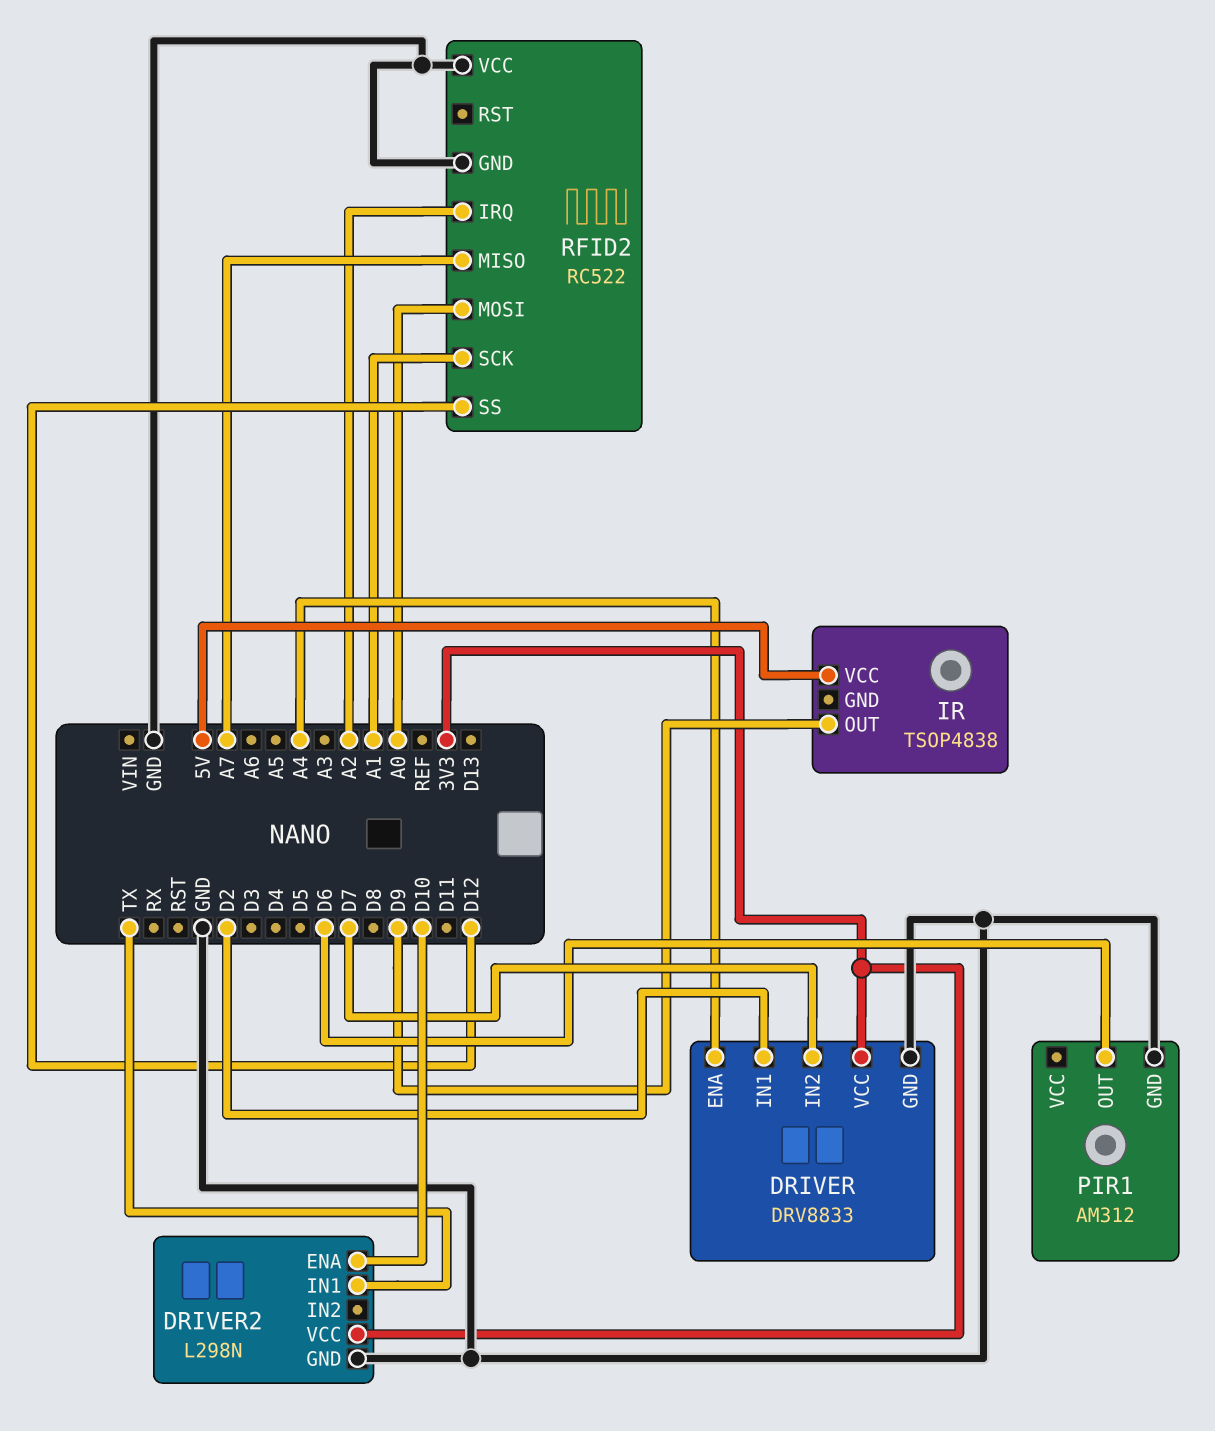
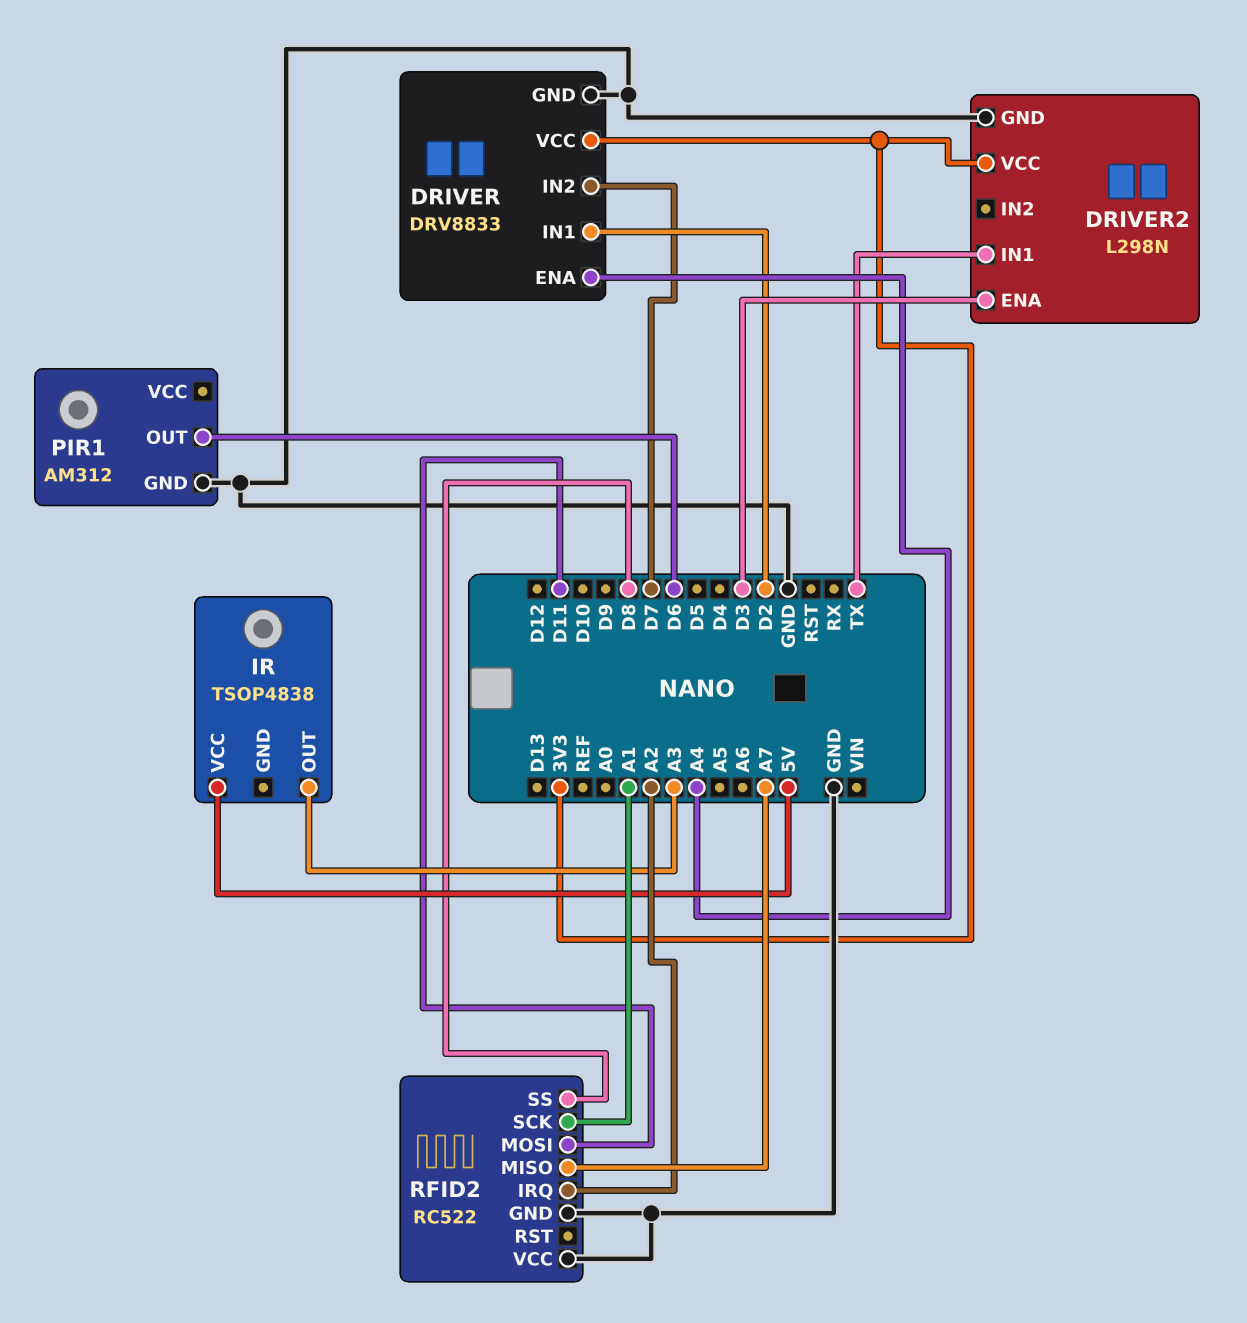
DRIVER2 pin ENA: D10 -> D3
IR pin OUT: D9 -> A3
RFID2 pin MOSI: A0 -> D11
RFID2 pin SS: D12 -> D8

